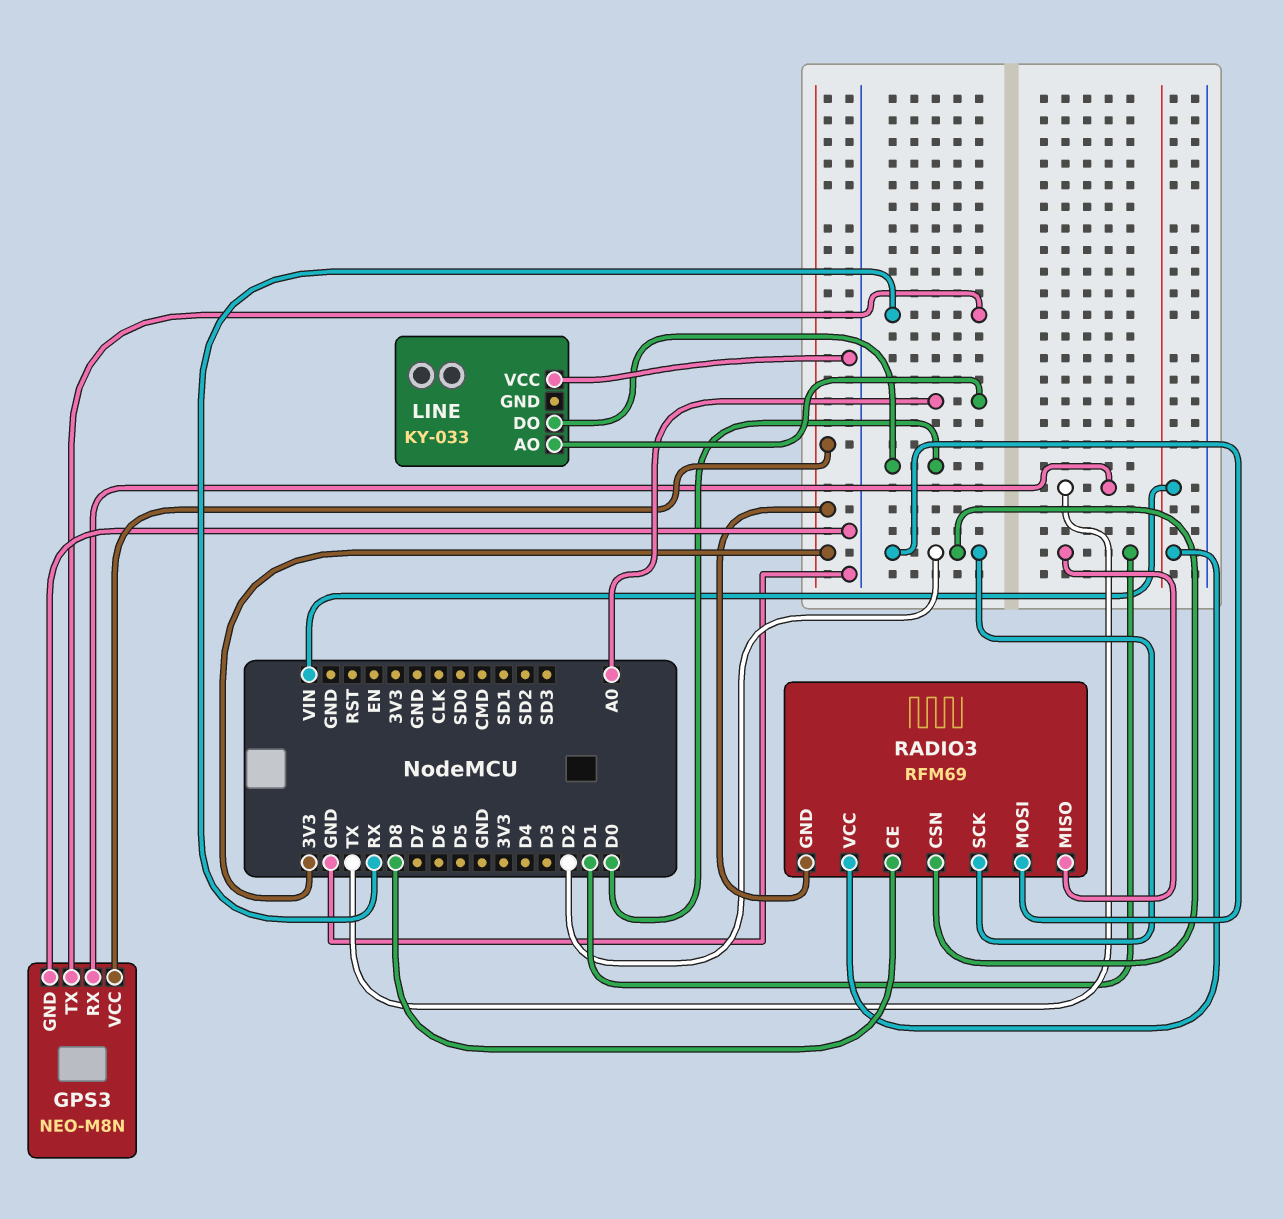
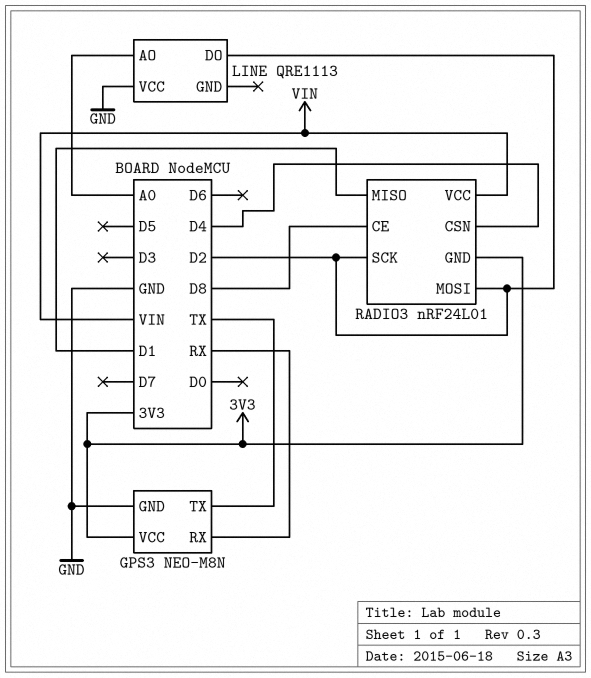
GPS3 pin RX: TX -> RX
GPS3 pin TX: RX -> TX
LINE: KY-033 -> QRE1113
LINE pin DO: D0 -> D2
RADIO3: RFM69 -> nRF24L01
RADIO3 pin CSN: D2 -> D4

